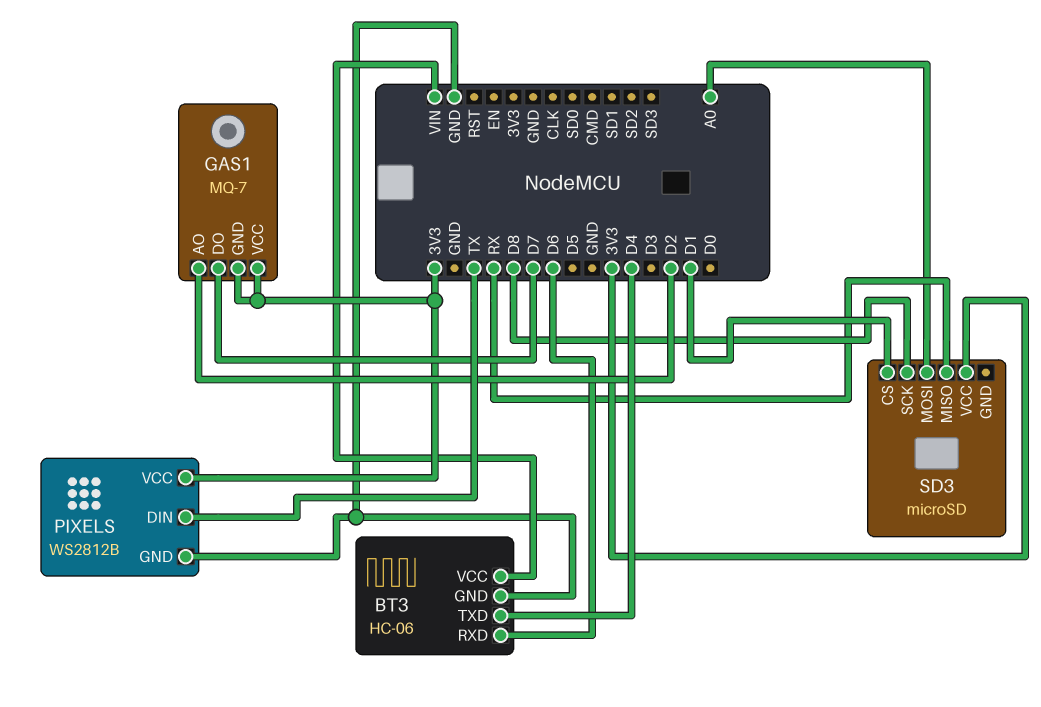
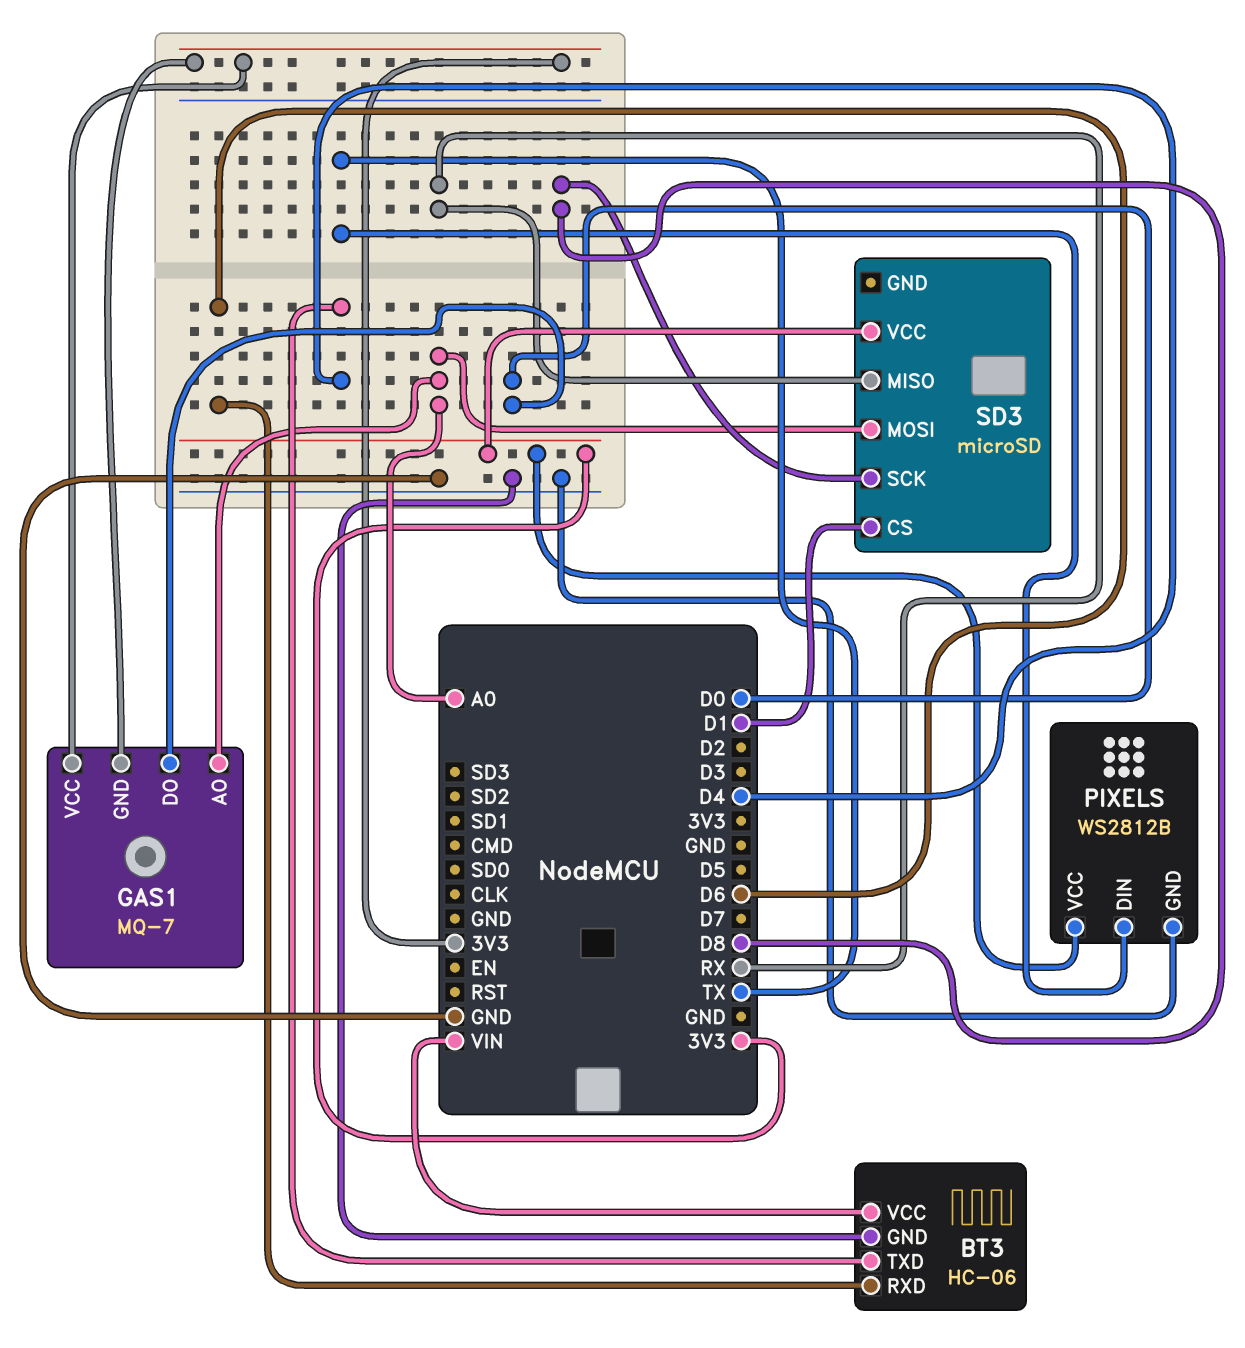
GAS1 pin AO: D2 -> A0
GAS1 pin DO: D7 -> D0

